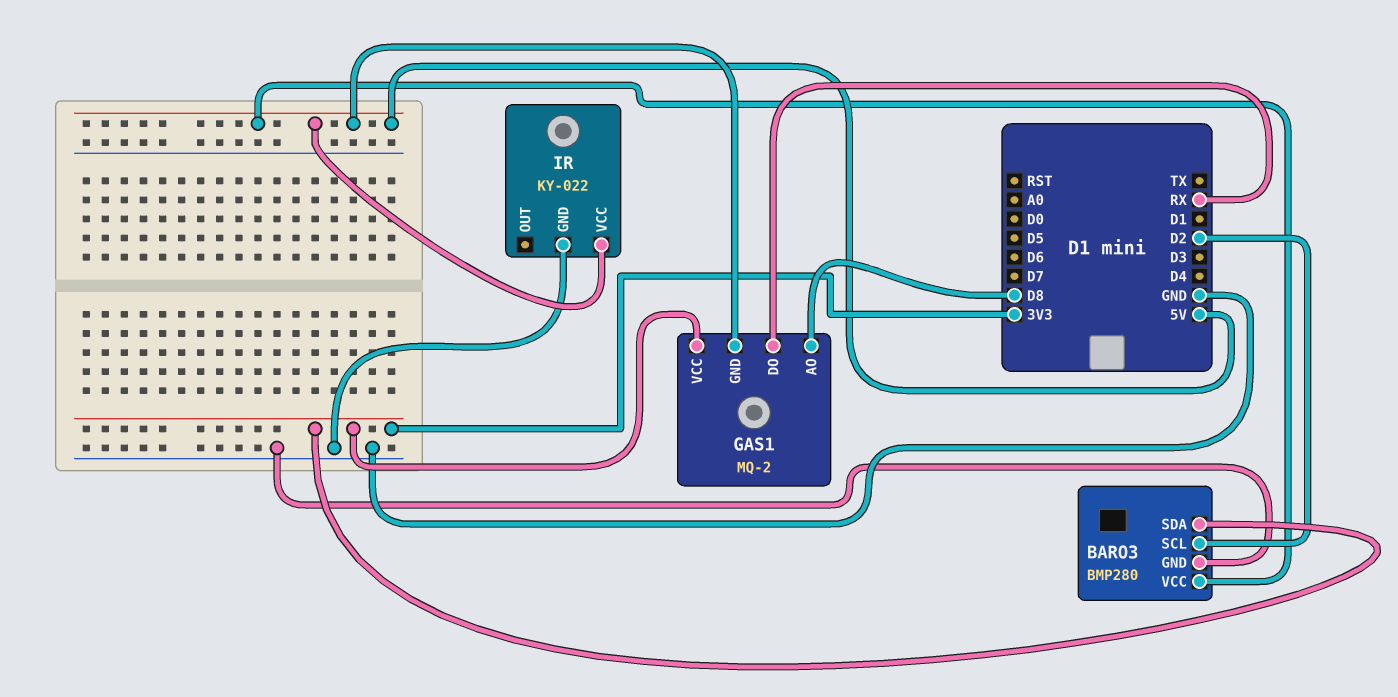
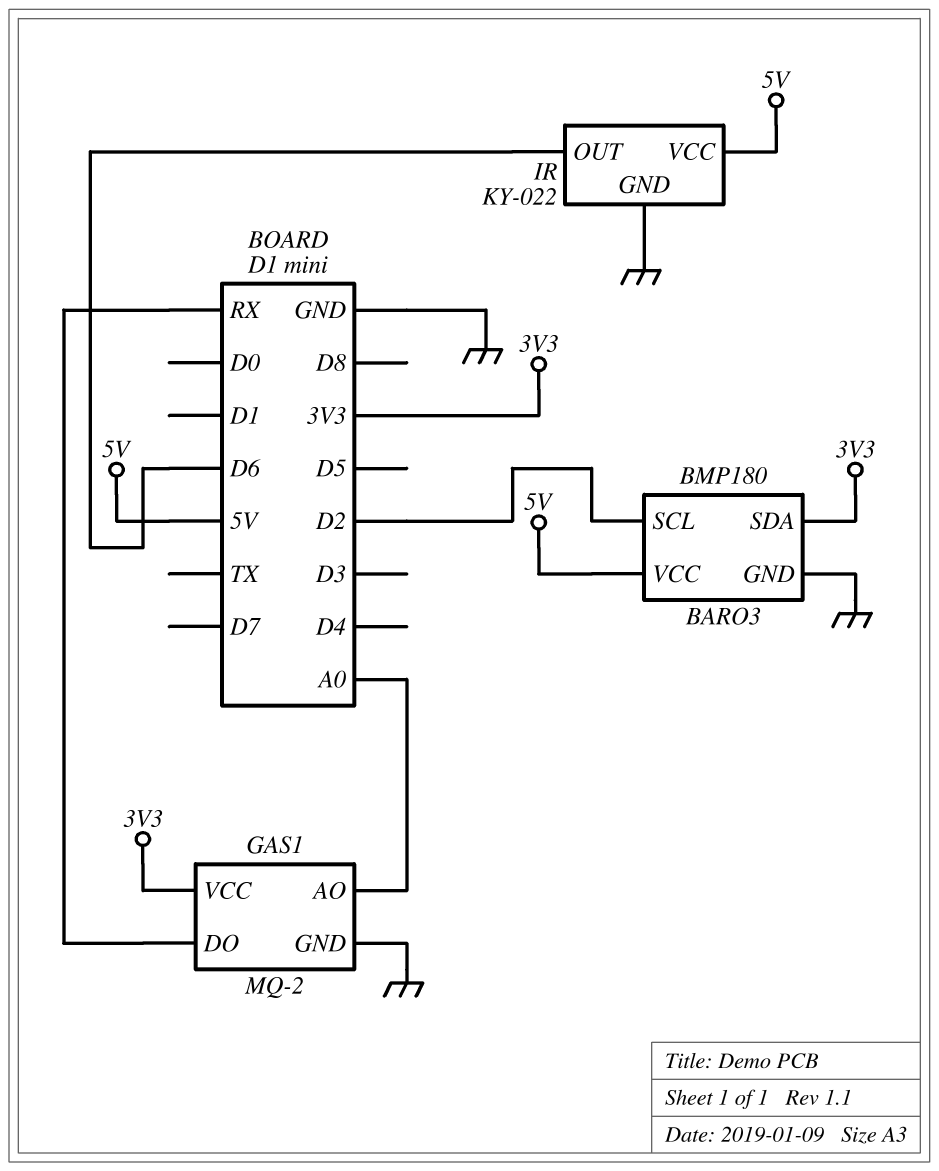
BARO3: BMP280 -> BMP180
GAS1 pin AO: D8 -> A0
GAS1 pin GND: 5V -> GND
IR pin OUT: none -> D6

